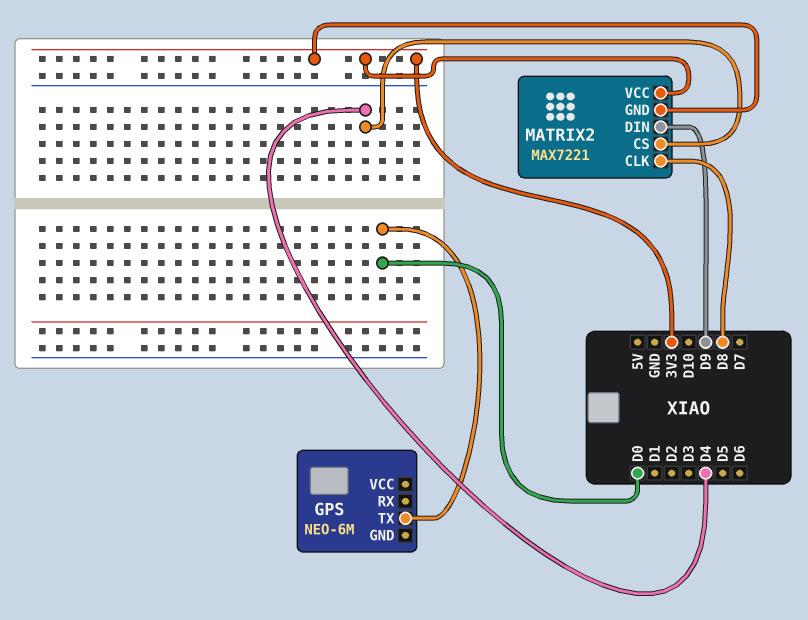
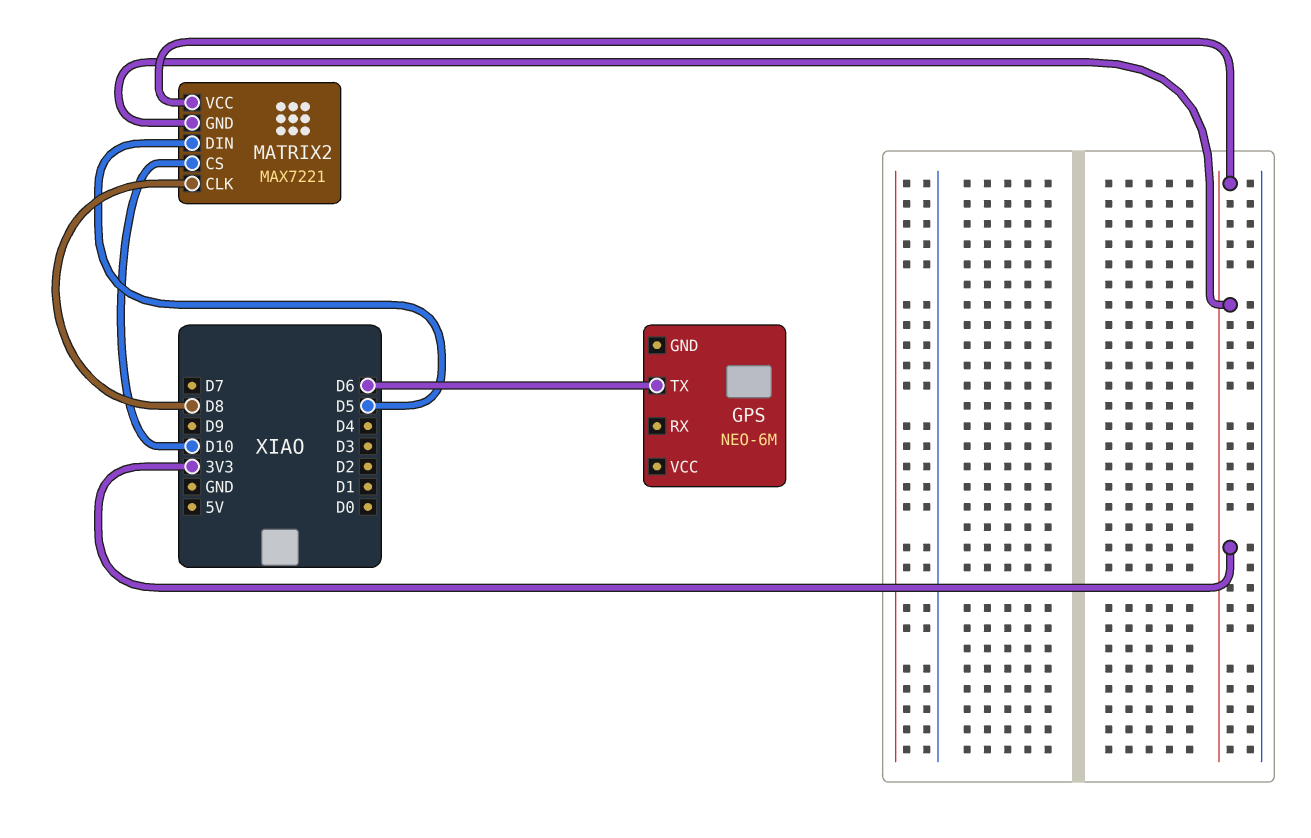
GPS pin TX: D0 -> D6
MATRIX2 pin CS: D4 -> D10
MATRIX2 pin DIN: D9 -> D5

